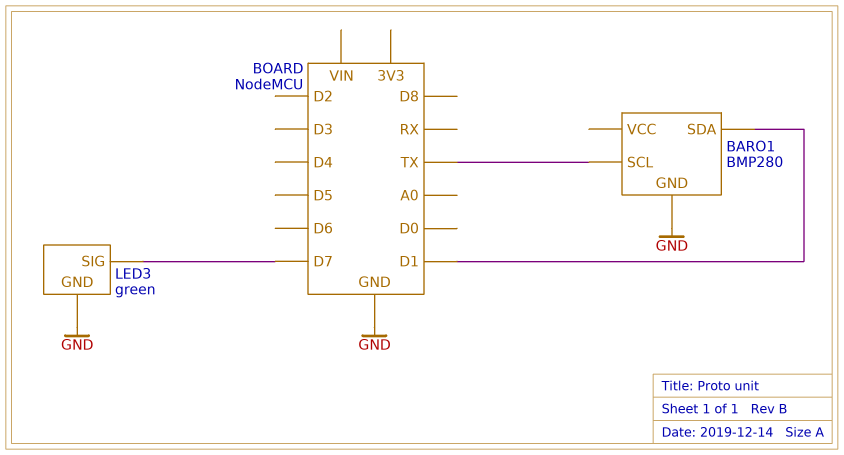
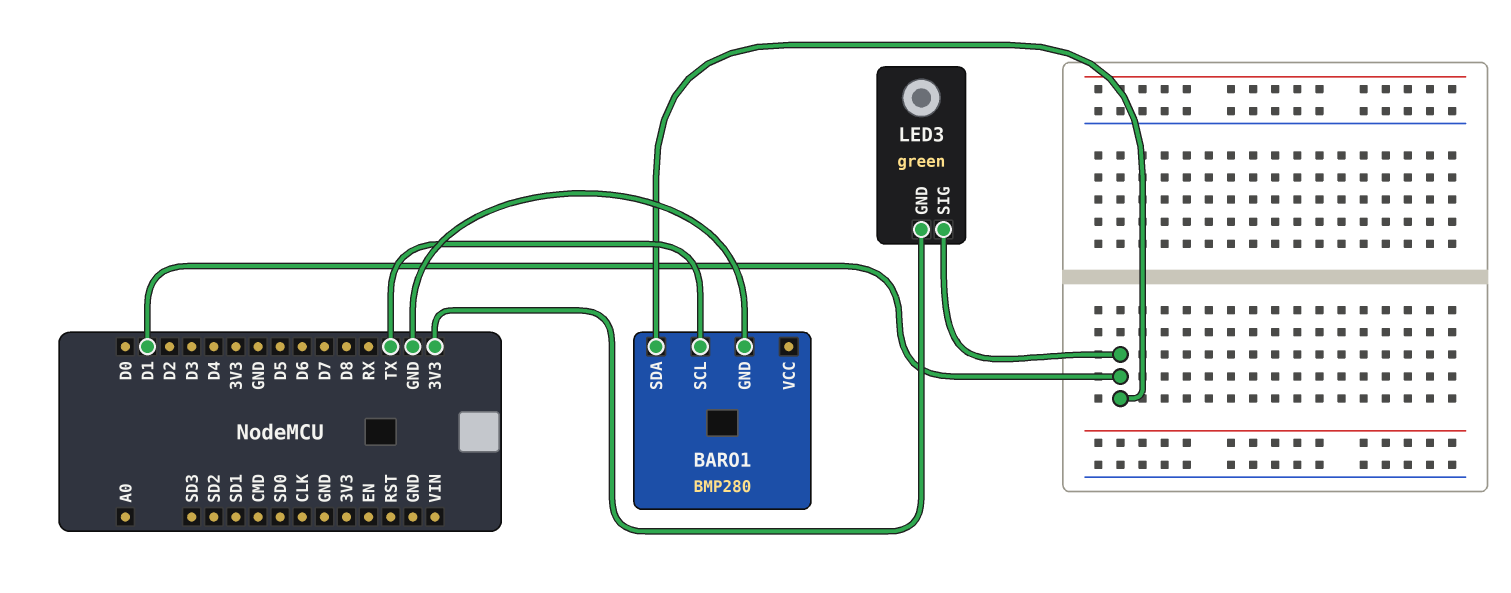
LED3 pin GND: GND -> 3V3
LED3 pin SIG: D7 -> D1

